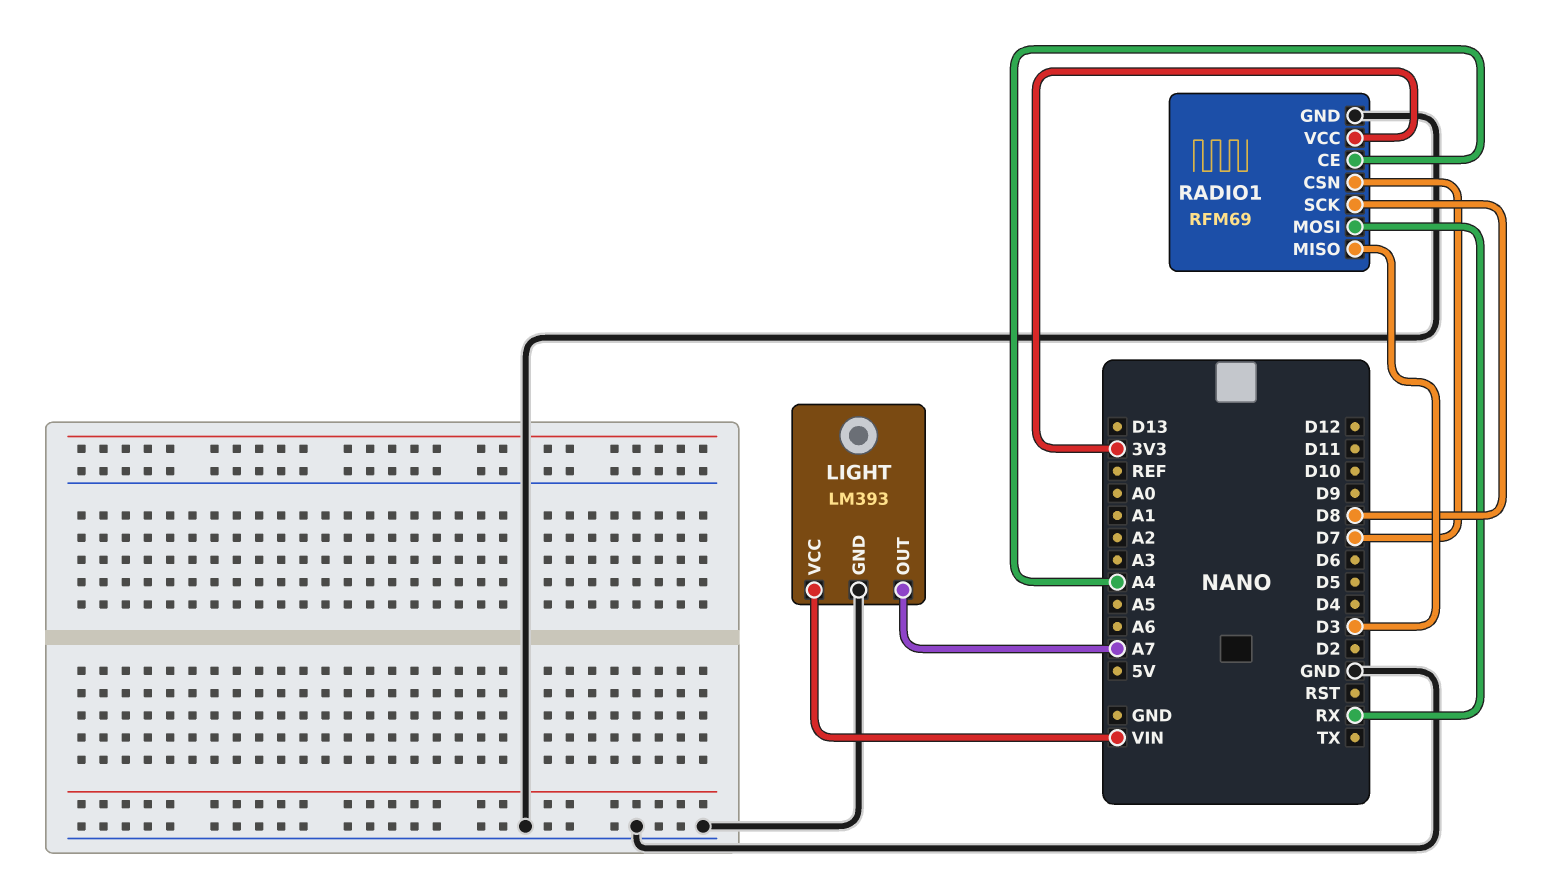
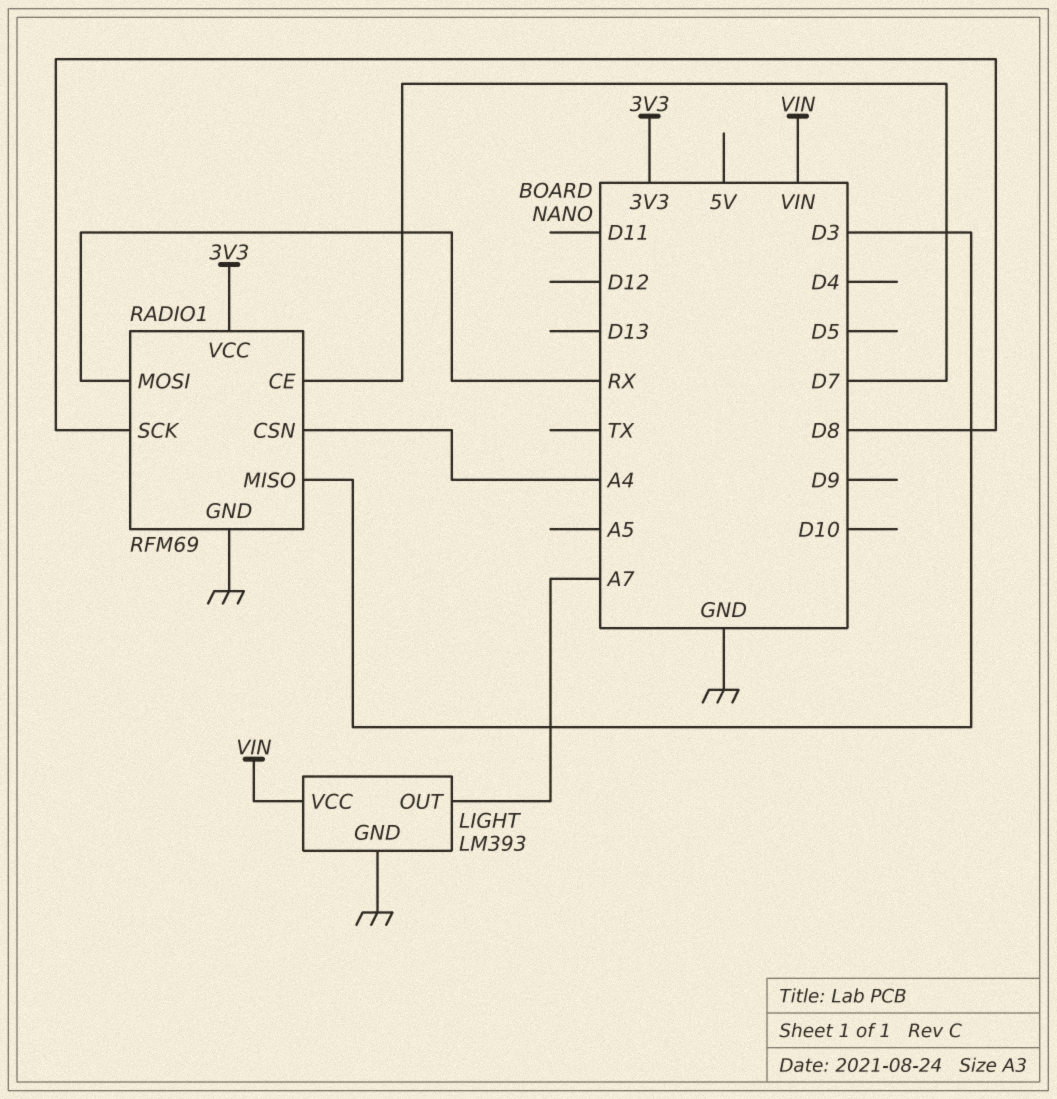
RADIO1 pin CE: A4 -> D7
RADIO1 pin CSN: D7 -> A4

